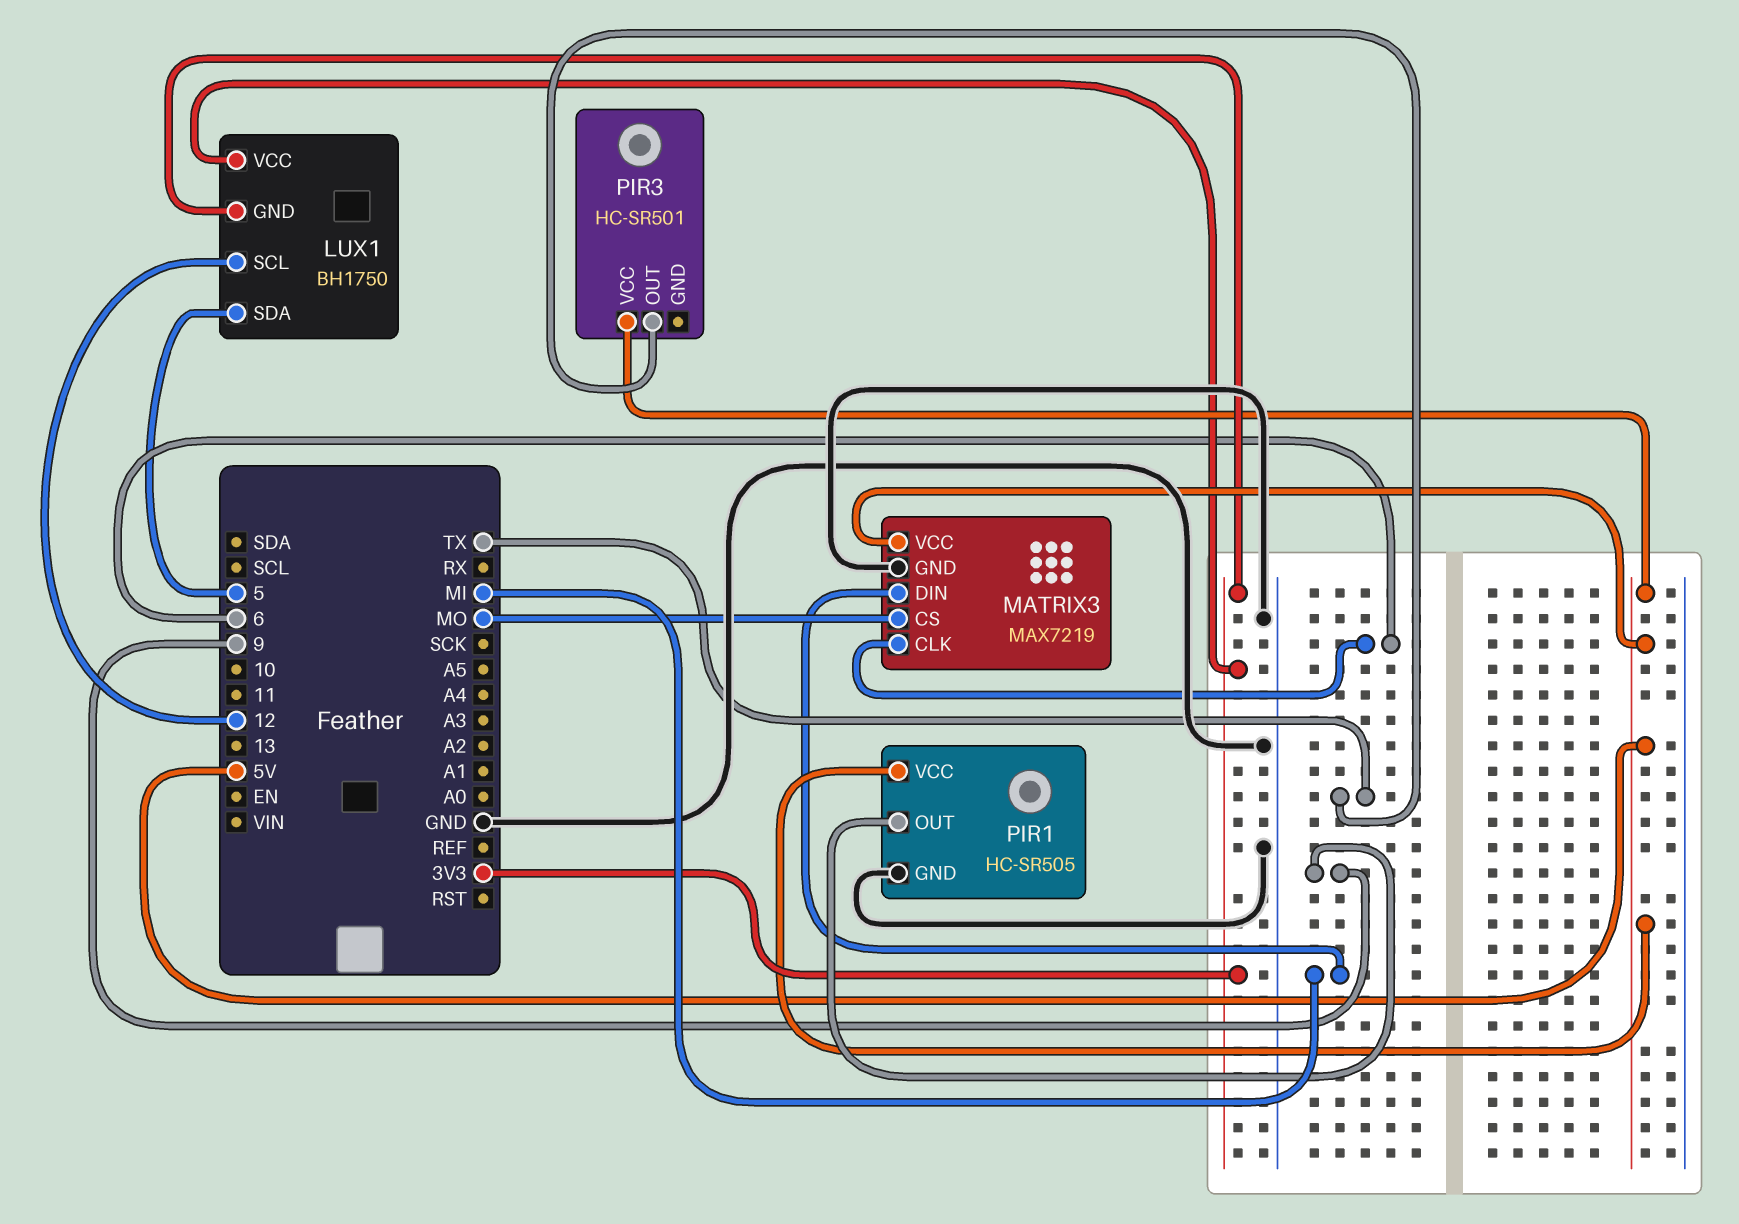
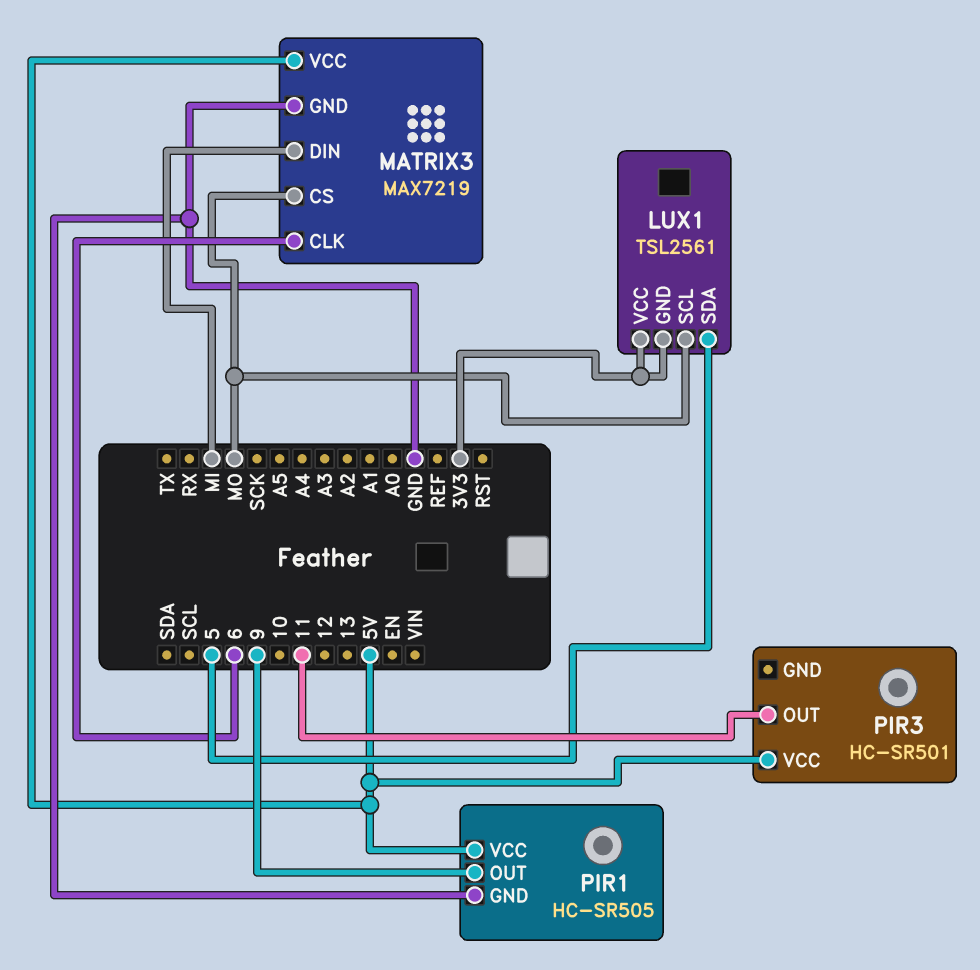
LUX1: BH1750 -> TSL2561
LUX1 pin SCL: 12 -> MO
PIR3 pin OUT: TX -> 11

